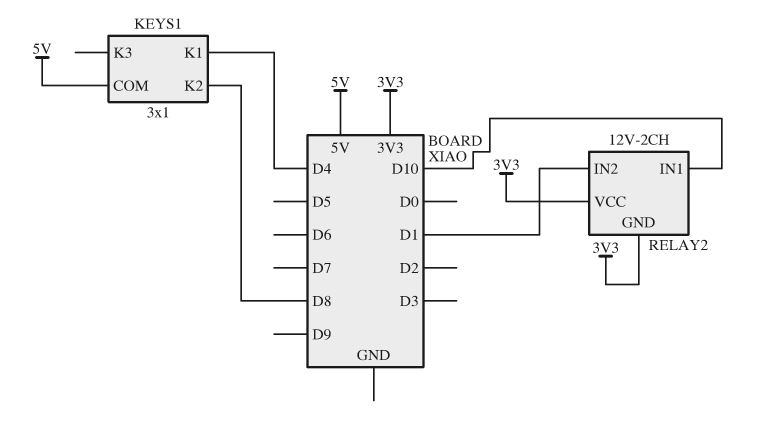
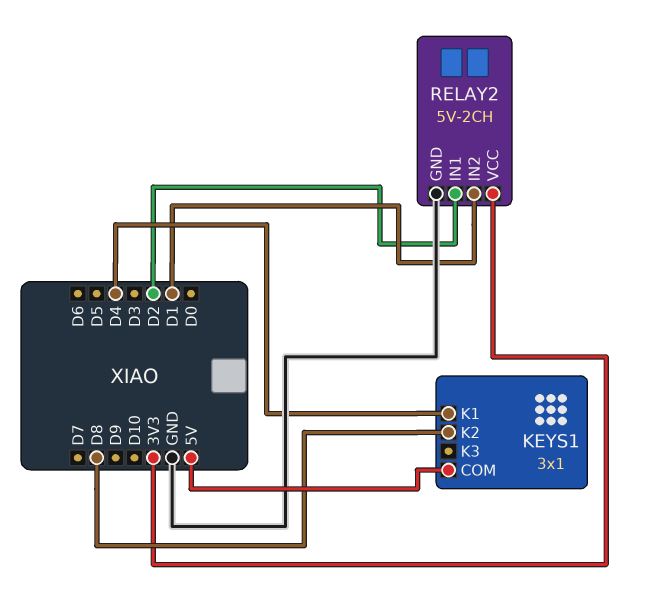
RELAY2: 12V-2CH -> 5V-2CH
RELAY2 pin GND: 3V3 -> GND
RELAY2 pin IN1: D10 -> D2

